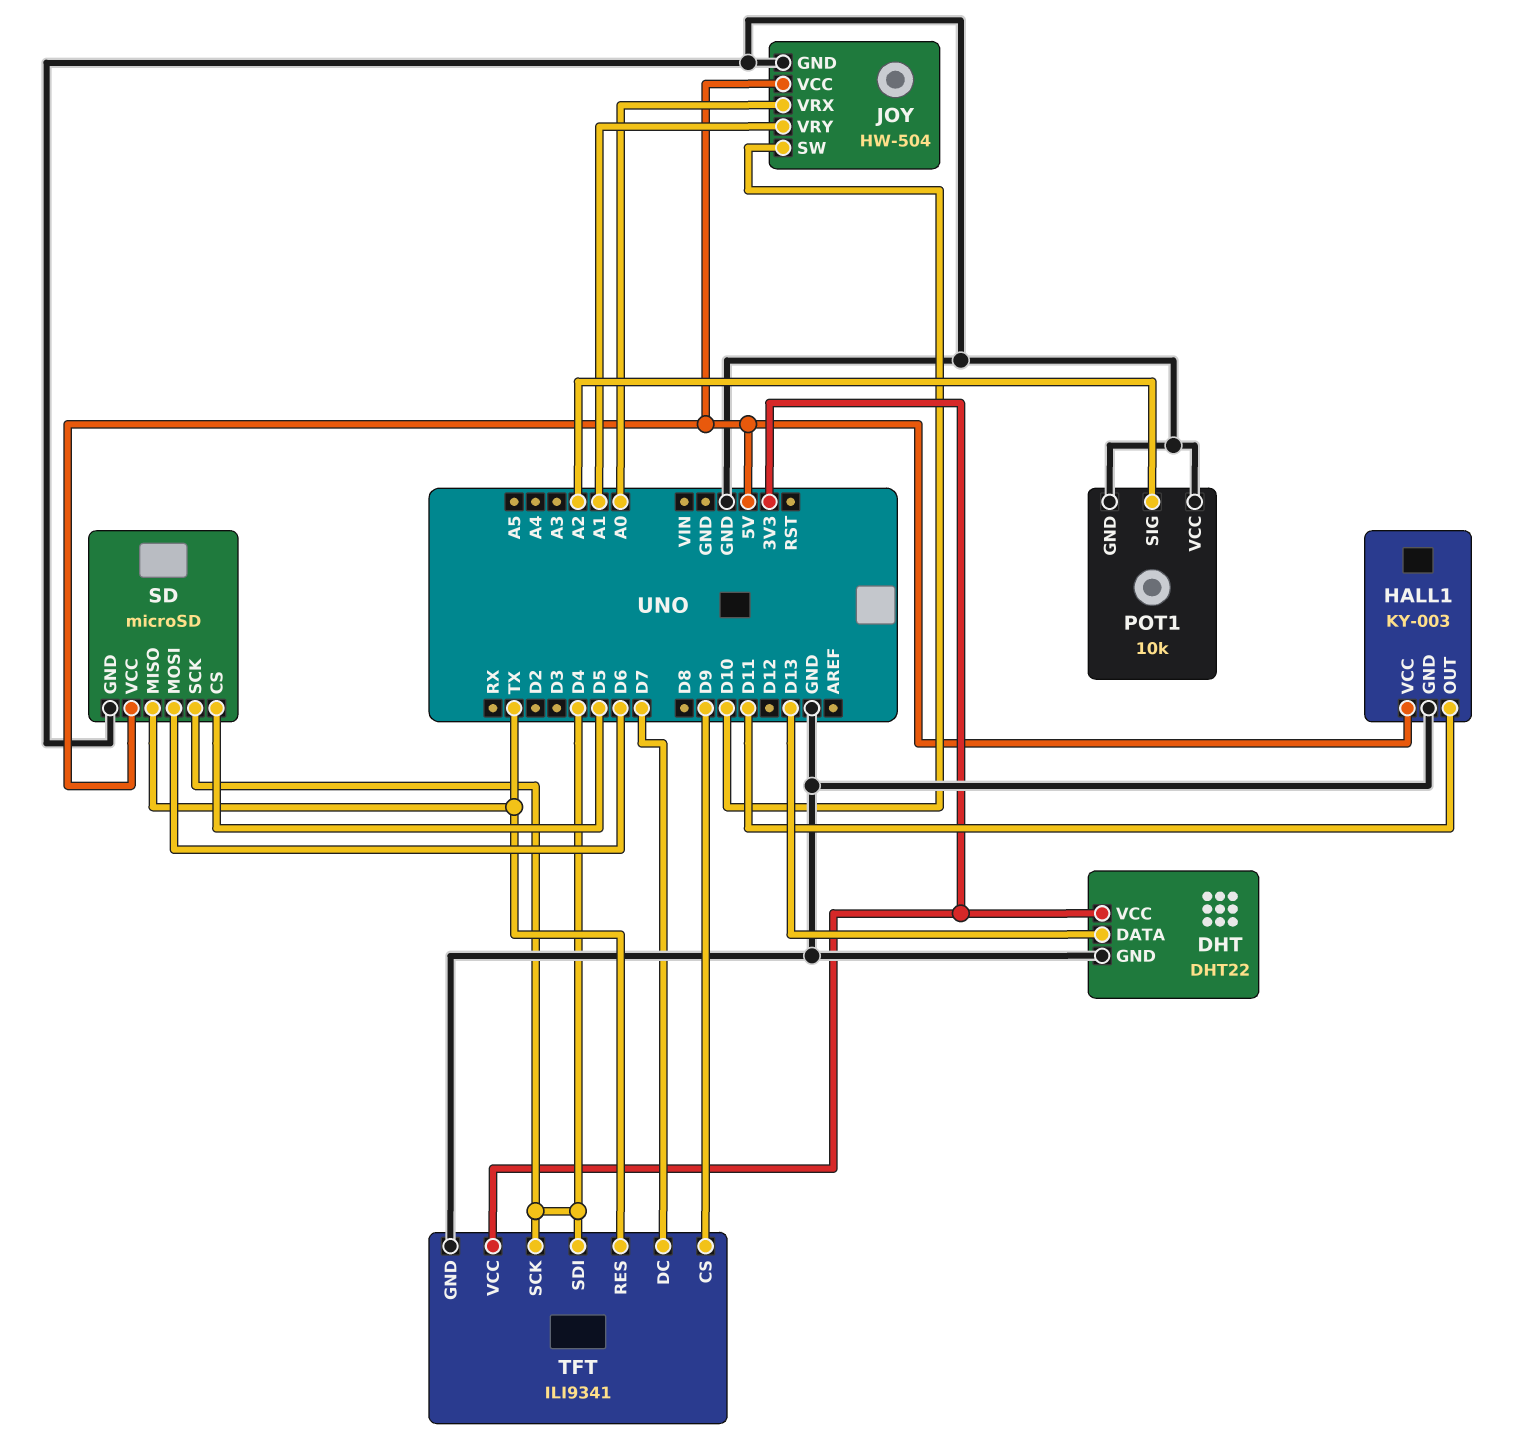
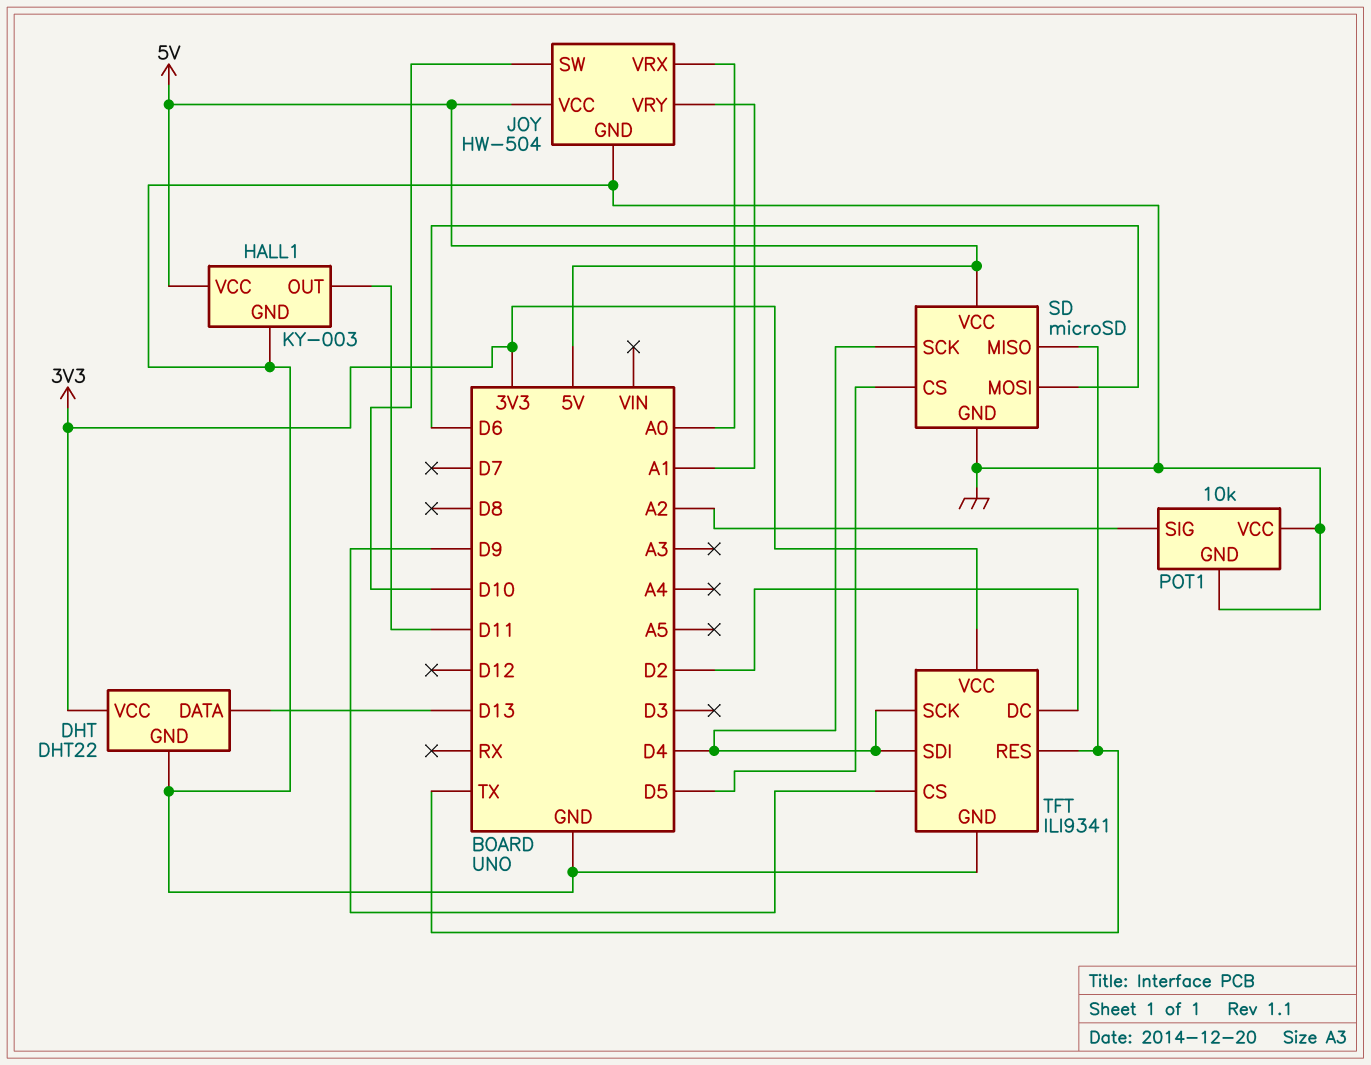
TFT pin DC: D7 -> D2

